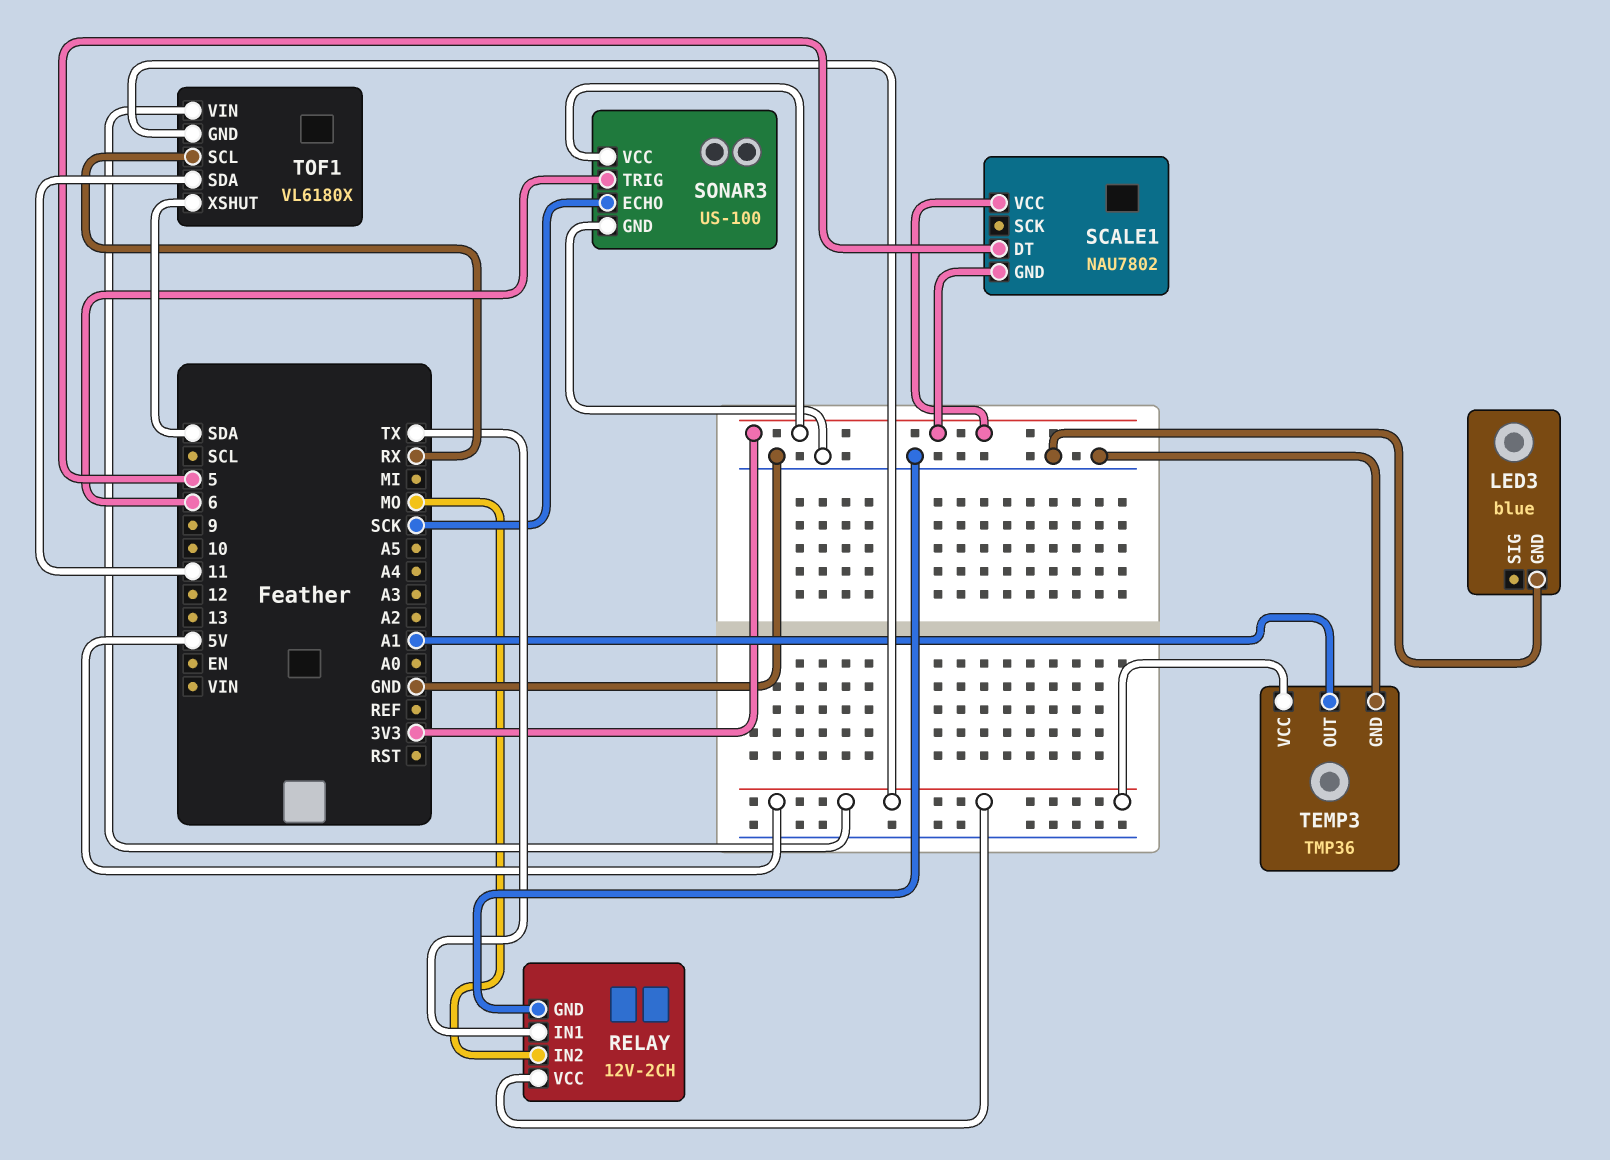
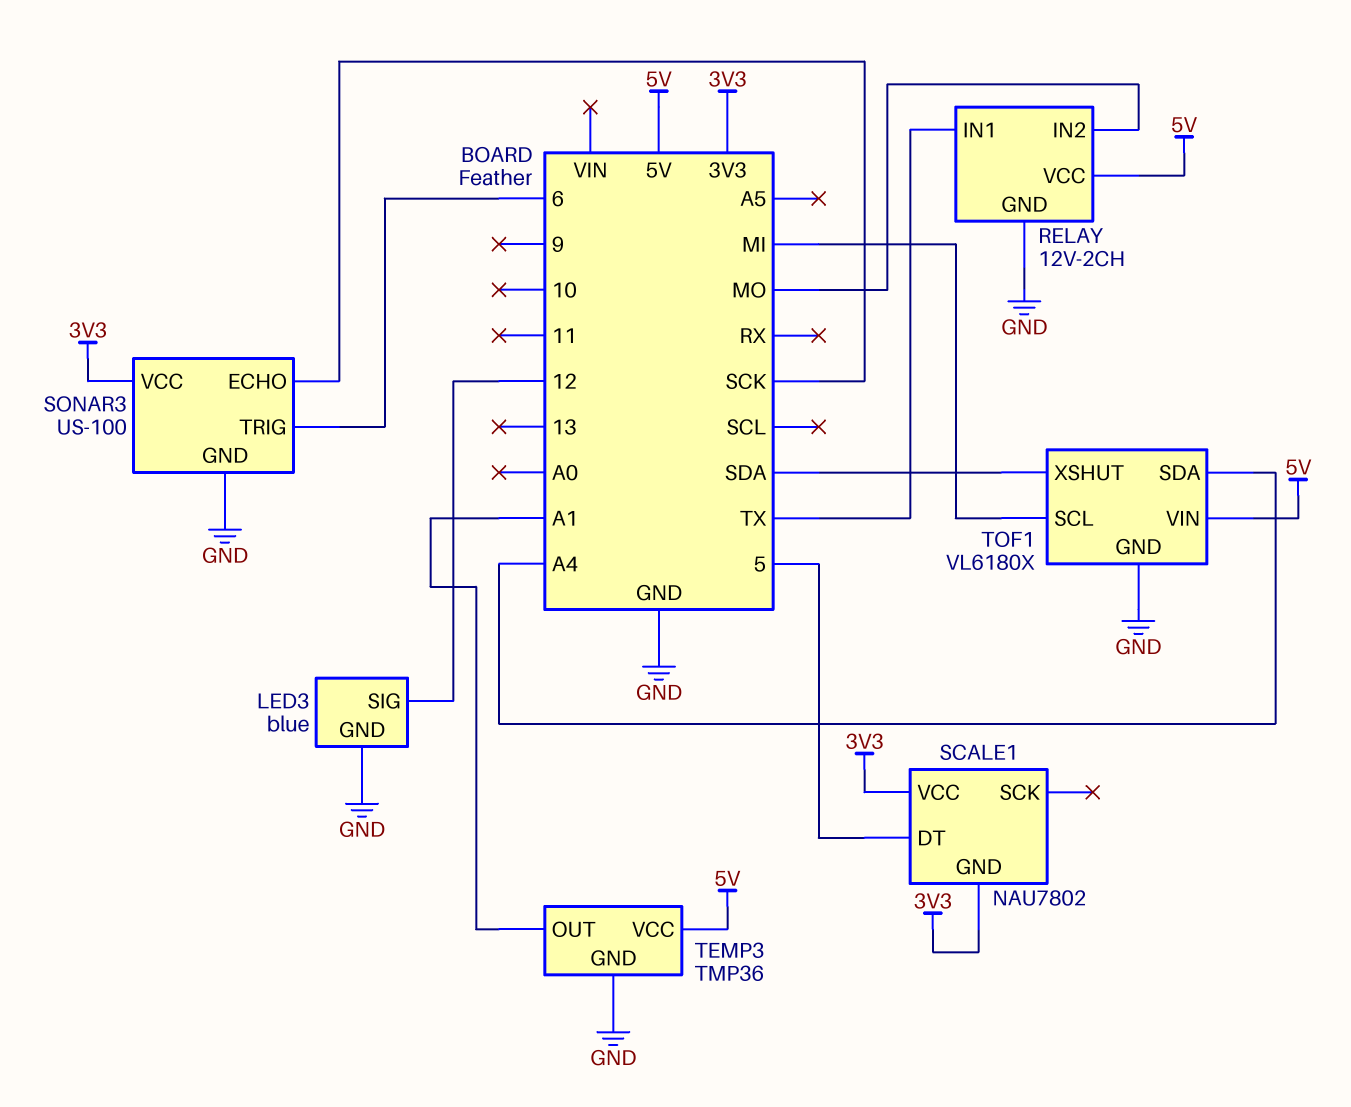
LED3 pin SIG: none -> 12
TOF1 pin GND: 5V -> GND
TOF1 pin SCL: RX -> MI
TOF1 pin SDA: 11 -> A4

